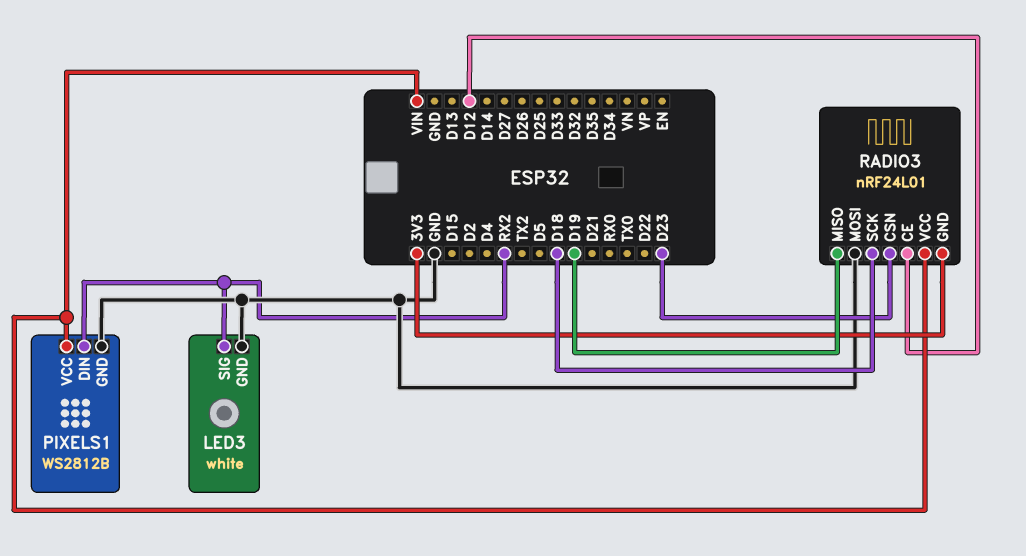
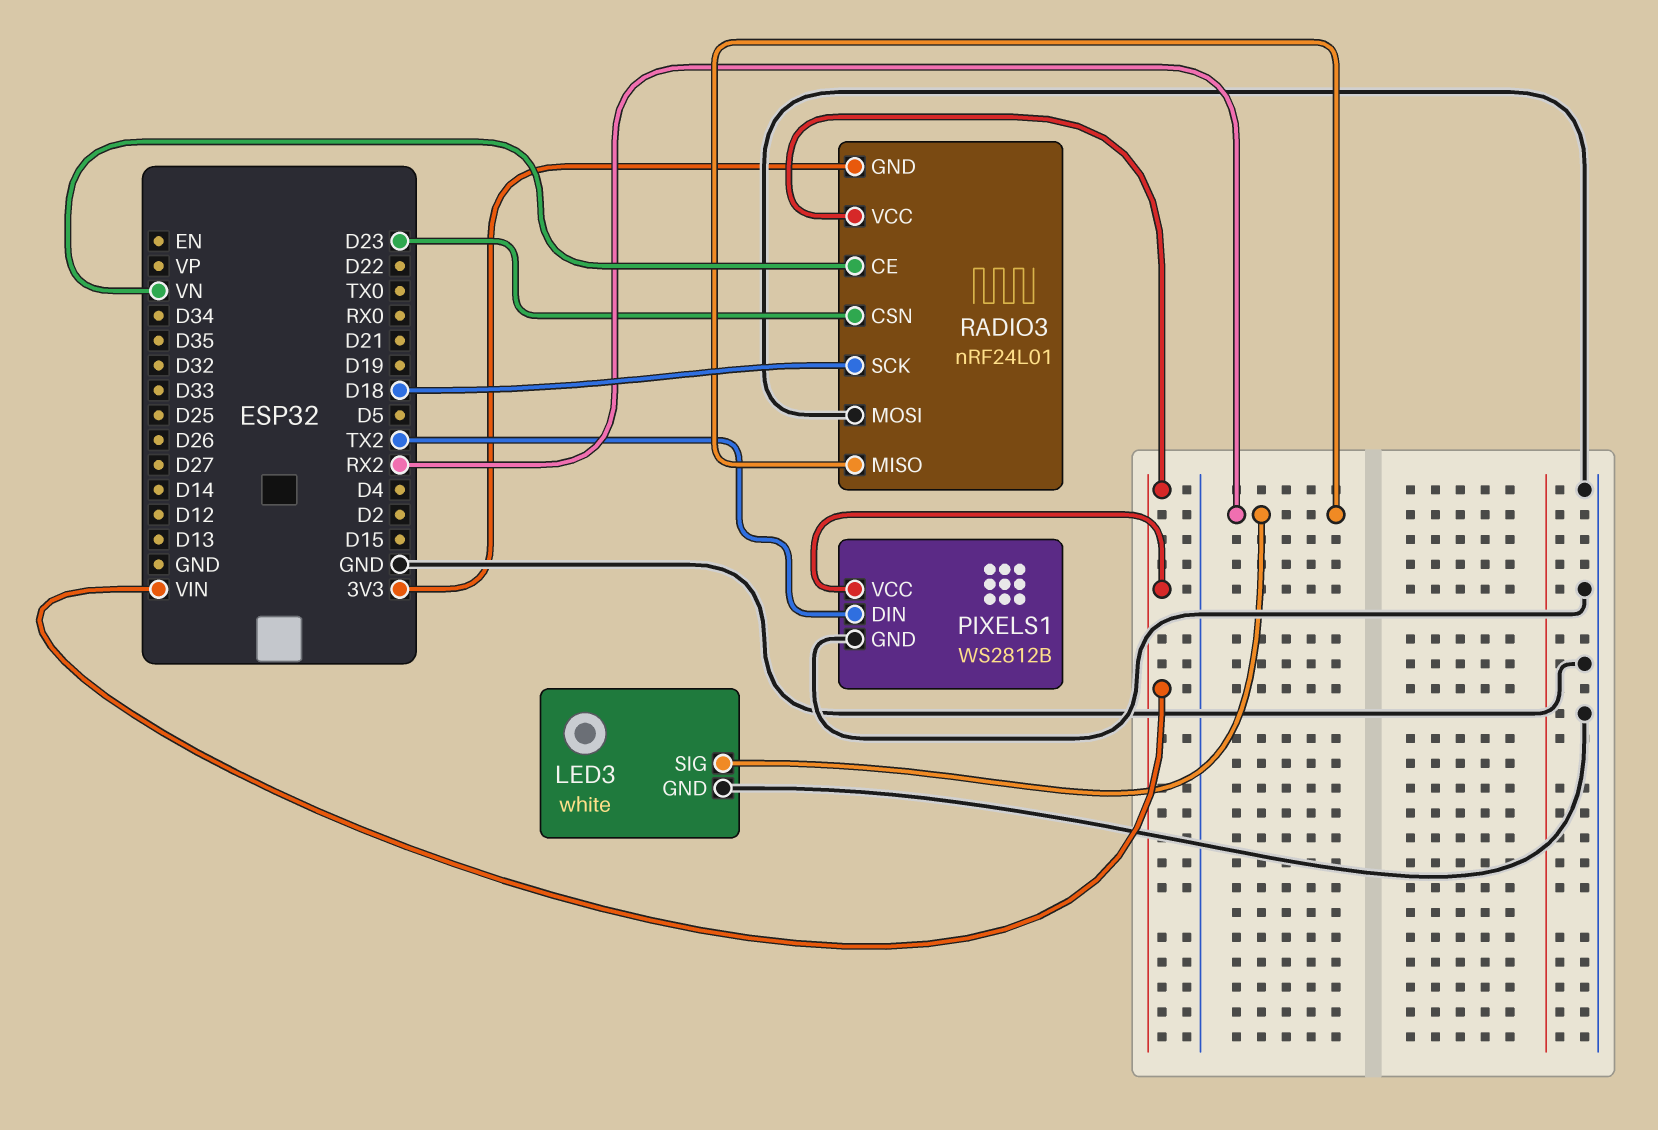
PIXELS1 pin DIN: RX2 -> TX2
RADIO3 pin CE: D12 -> VN
RADIO3 pin MISO: D19 -> RX2

